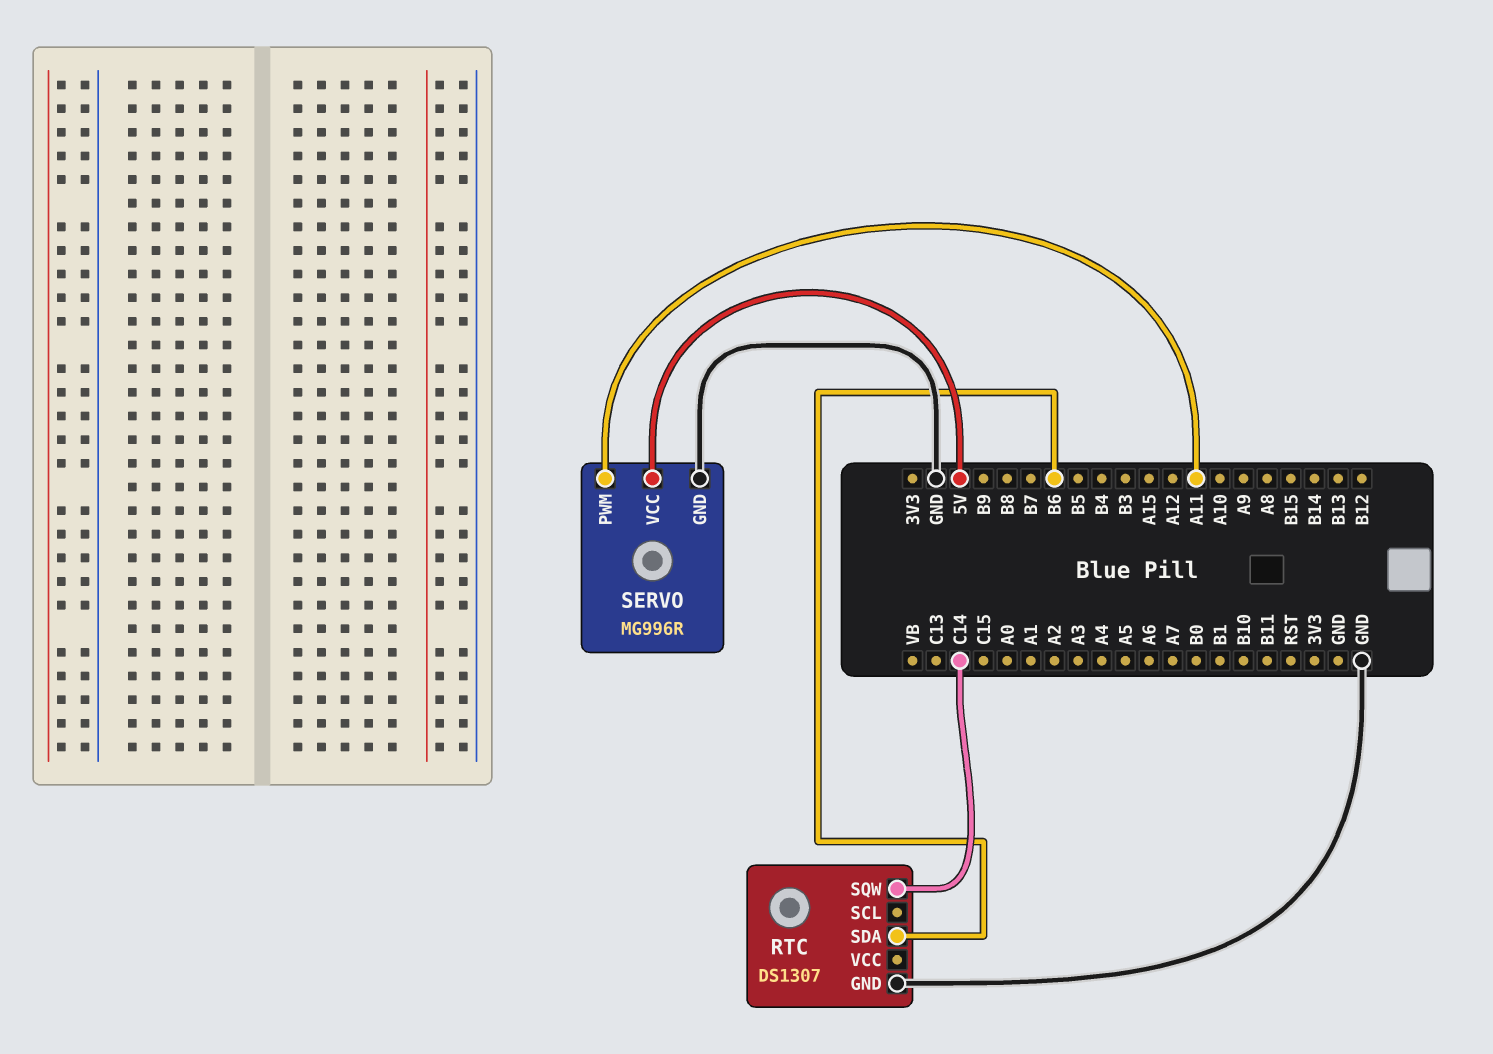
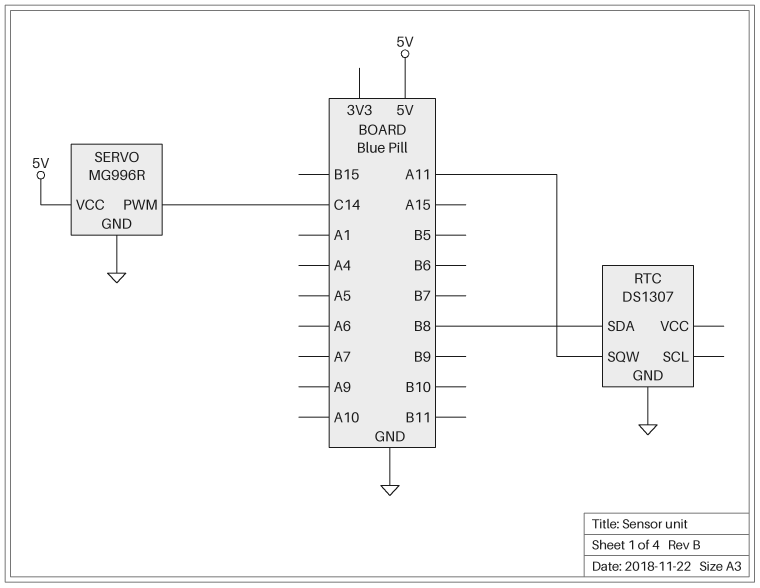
RTC pin SDA: B6 -> B8
RTC pin SQW: C14 -> A11
SERVO pin PWM: A11 -> C14

